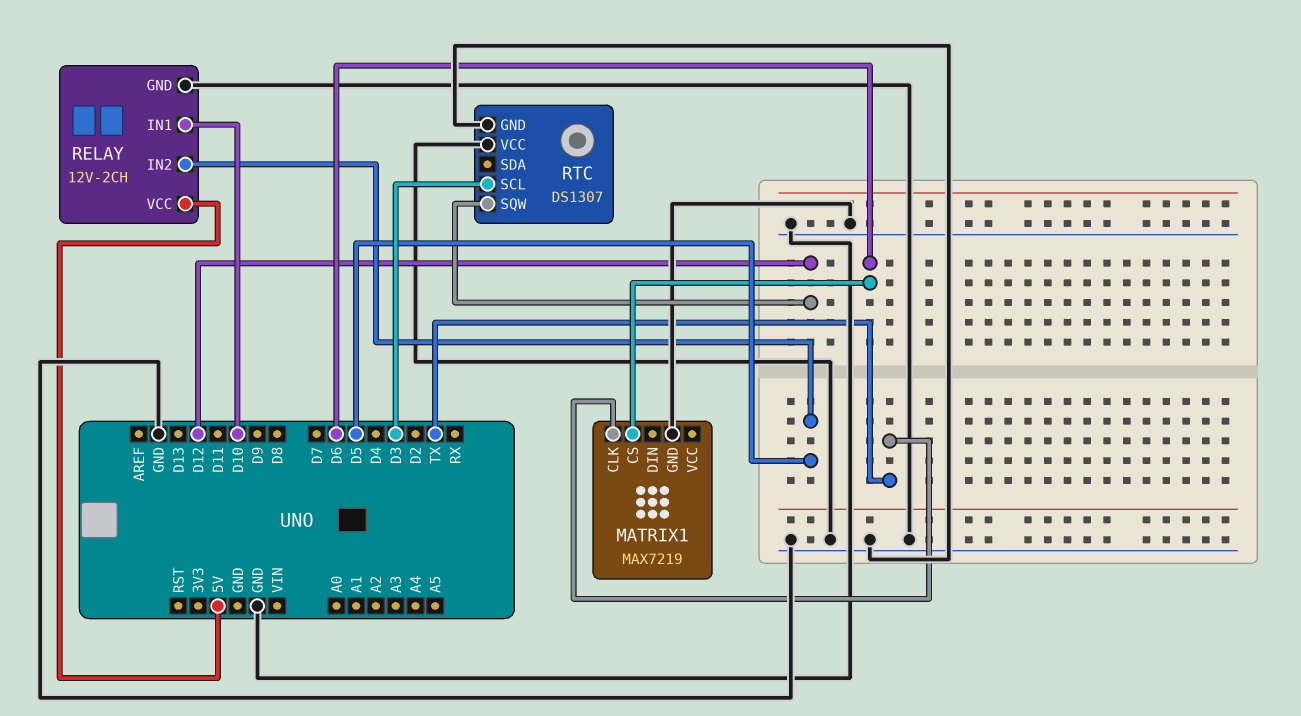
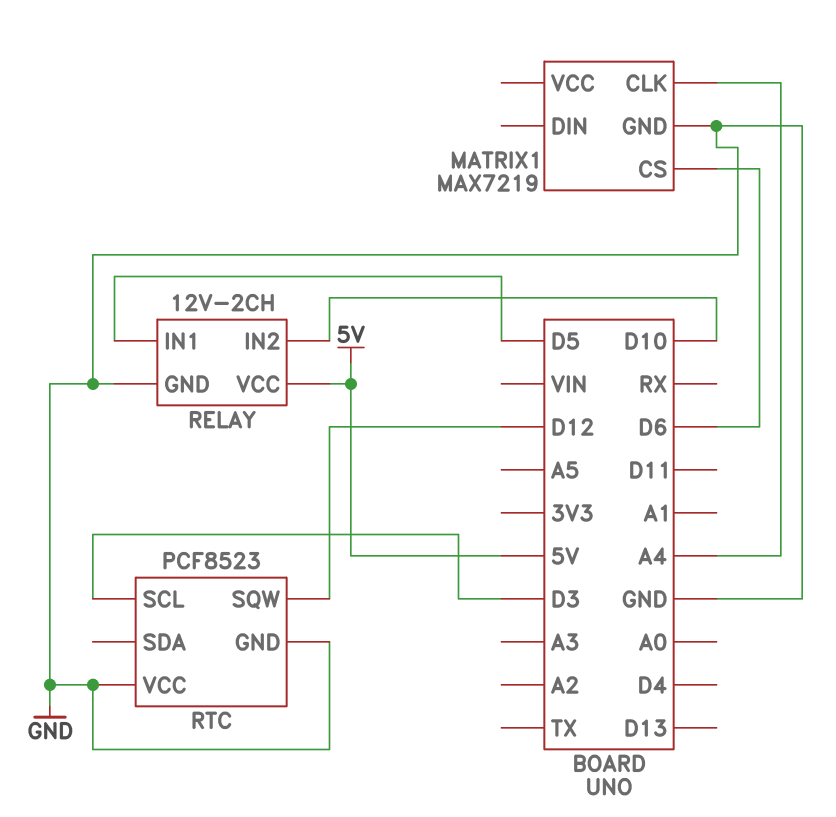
MATRIX1 pin CLK: TX -> A4
RELAY pin IN1: D10 -> D5
RELAY pin IN2: D5 -> D10
RTC: DS1307 -> PCF8523

